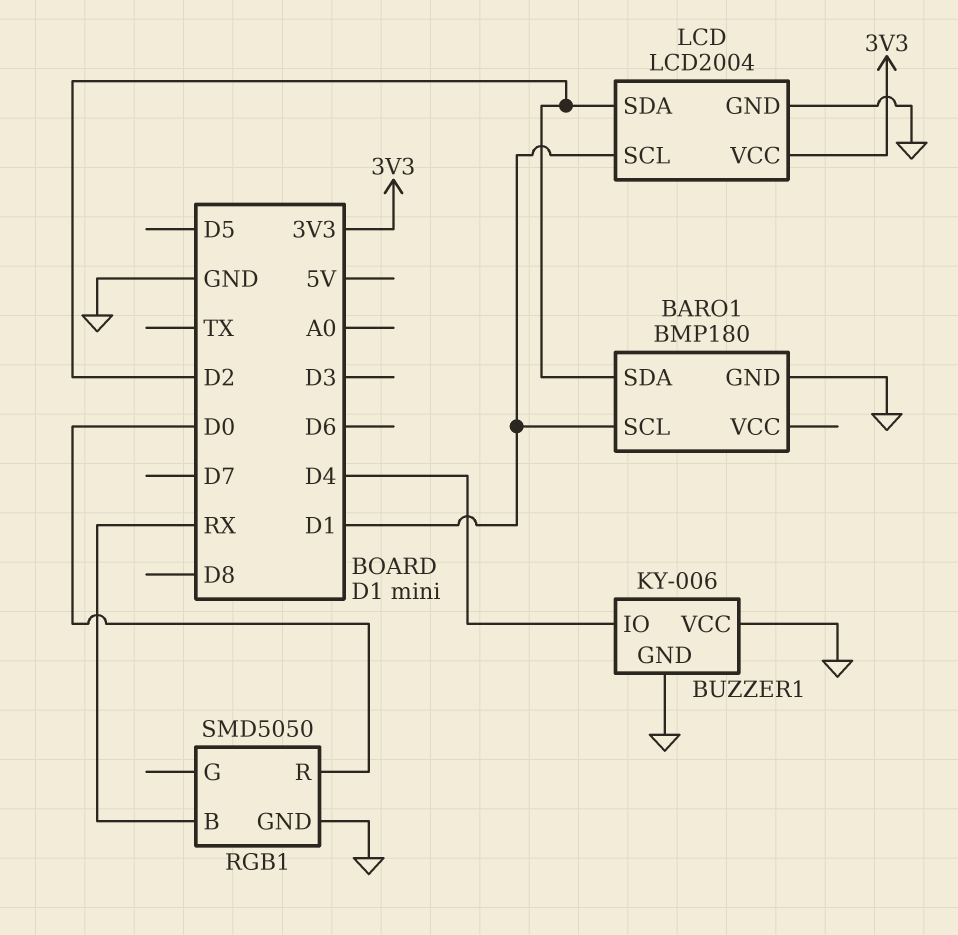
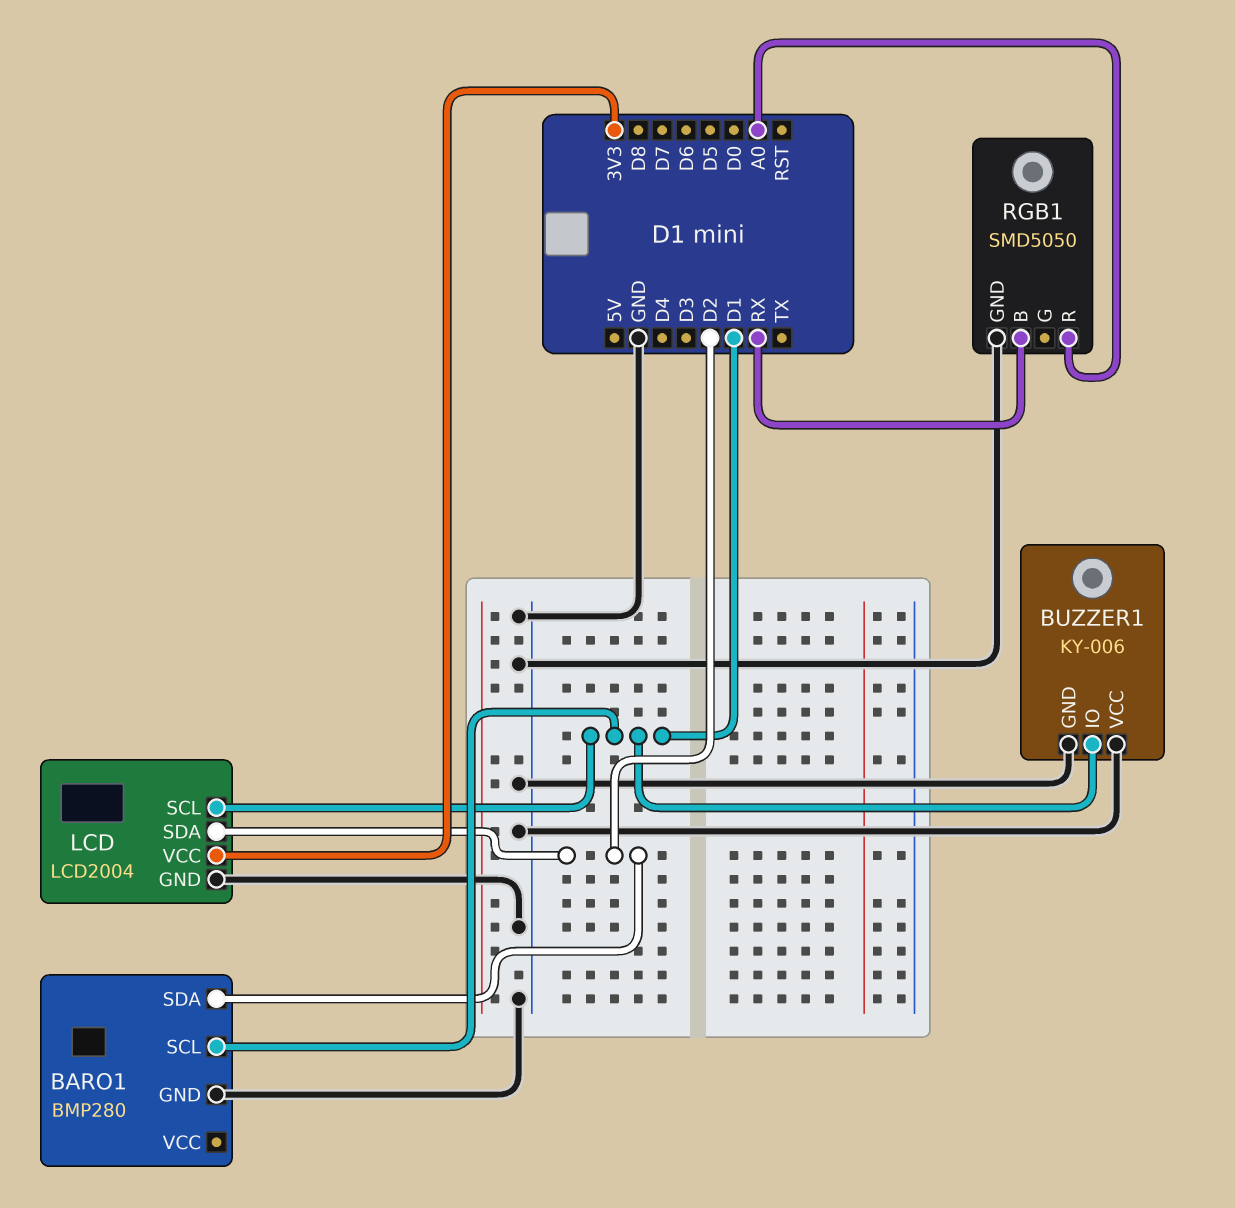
BARO1: BMP180 -> BMP280
BUZZER1 pin IO: D4 -> D1
RGB1 pin R: D0 -> A0

